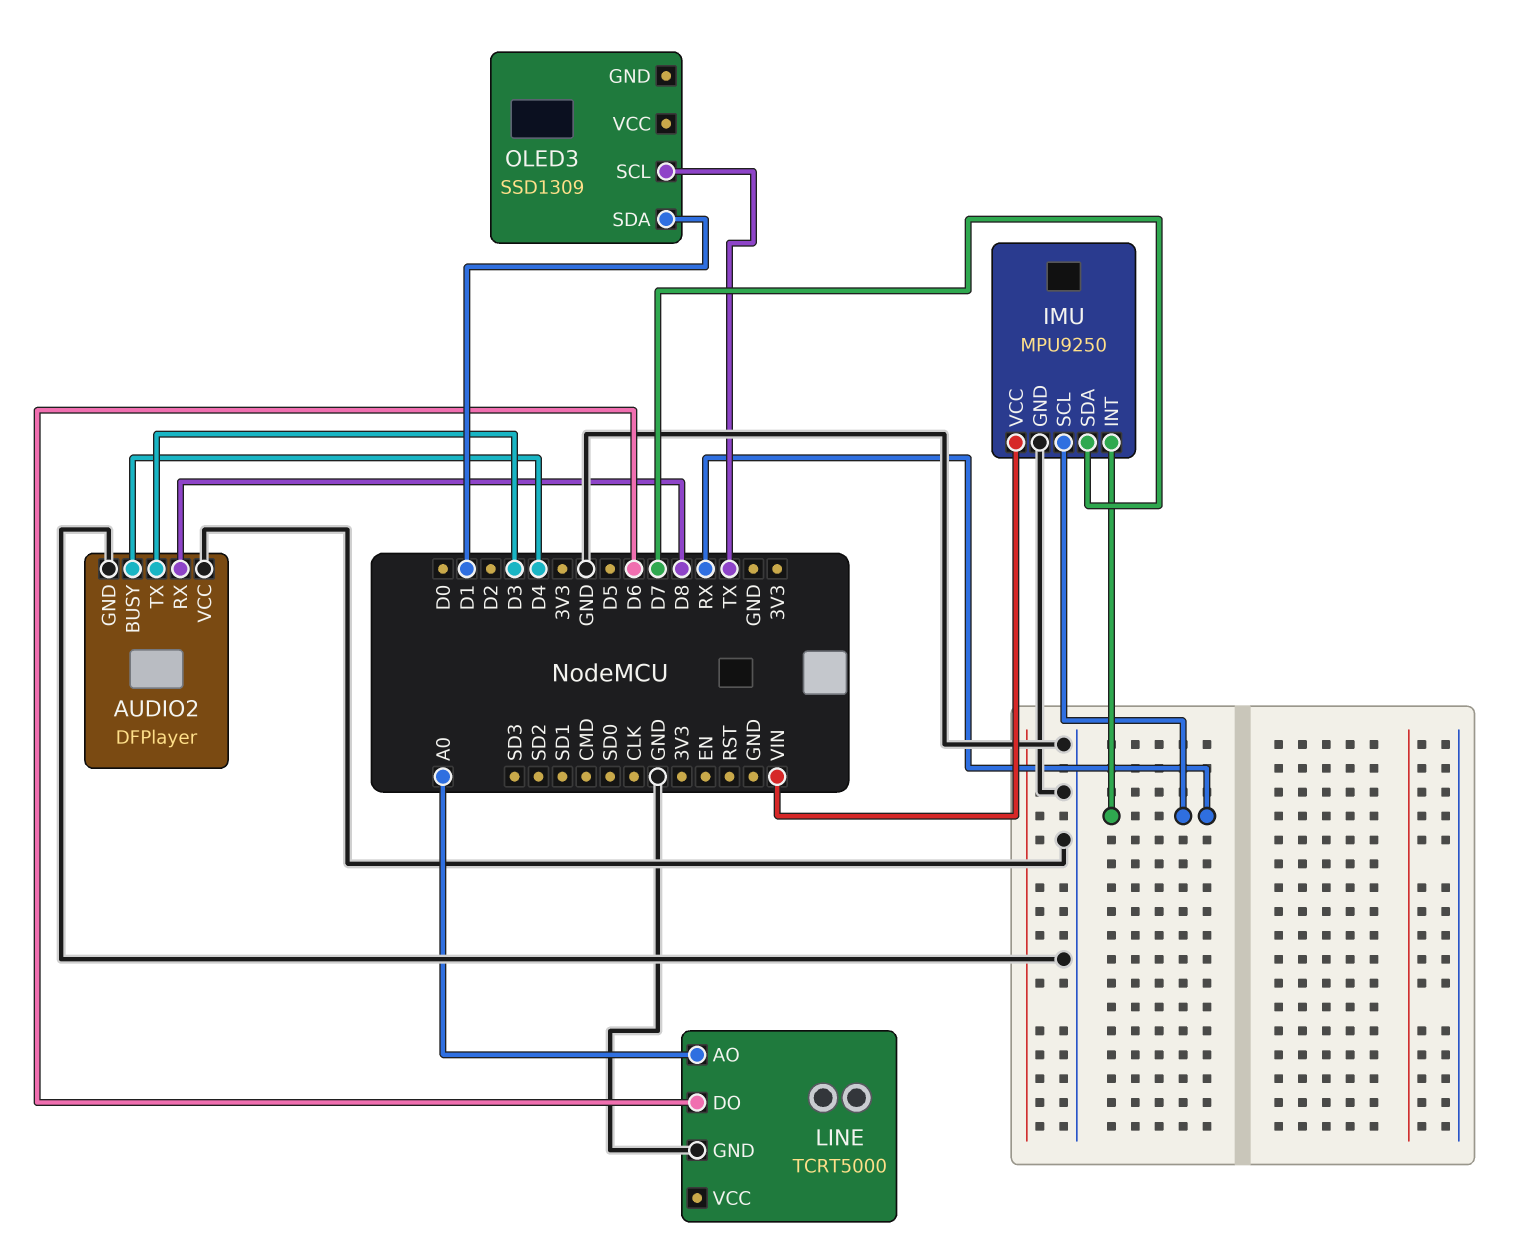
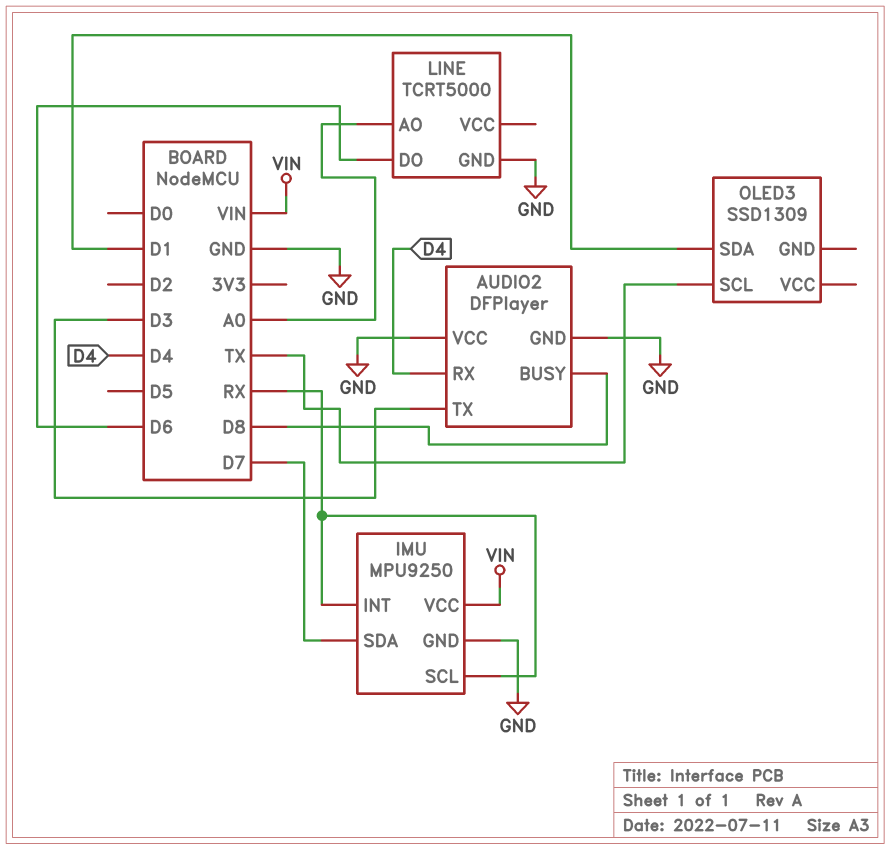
AUDIO2 pin BUSY: D4 -> D8
AUDIO2 pin RX: D8 -> D4

